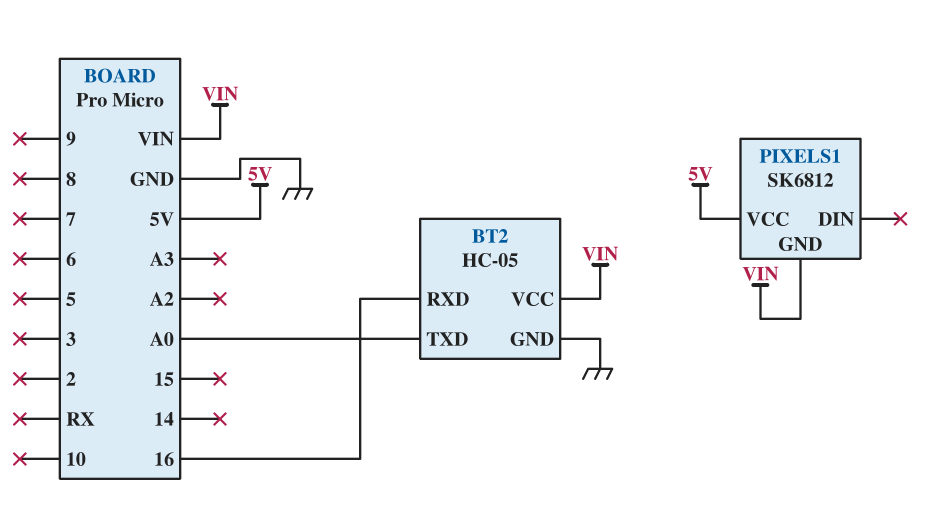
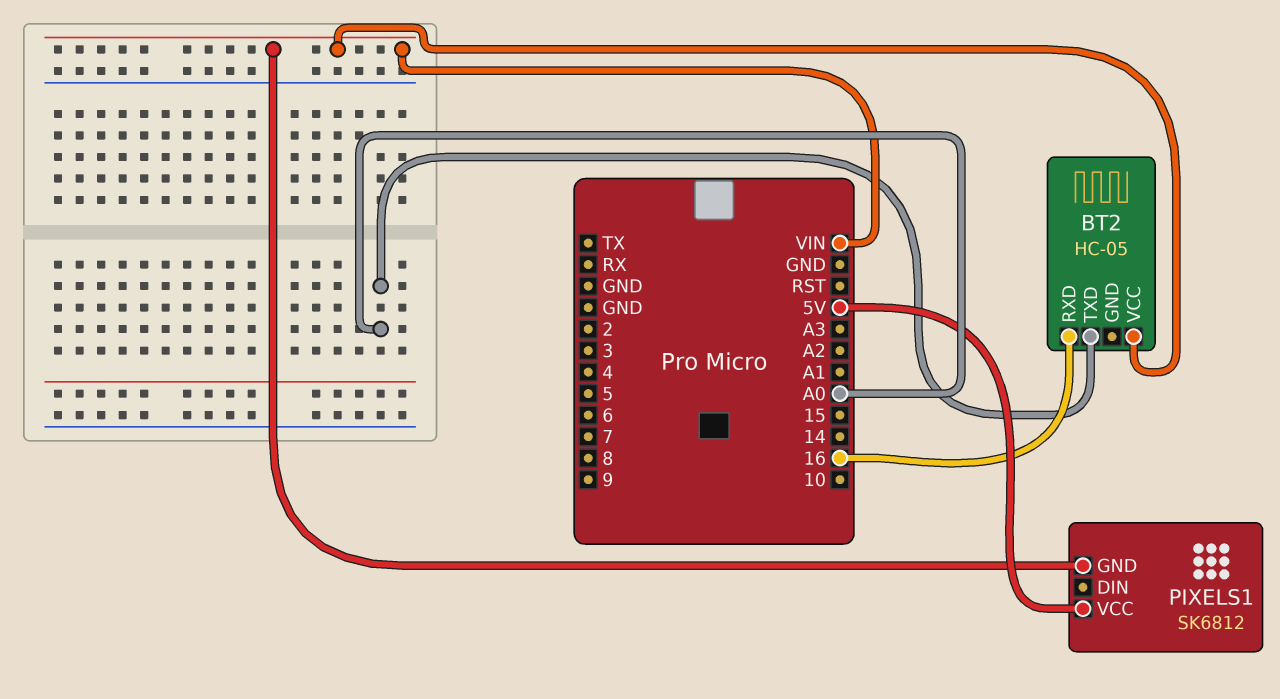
BT2 pin GND: GND -> none

